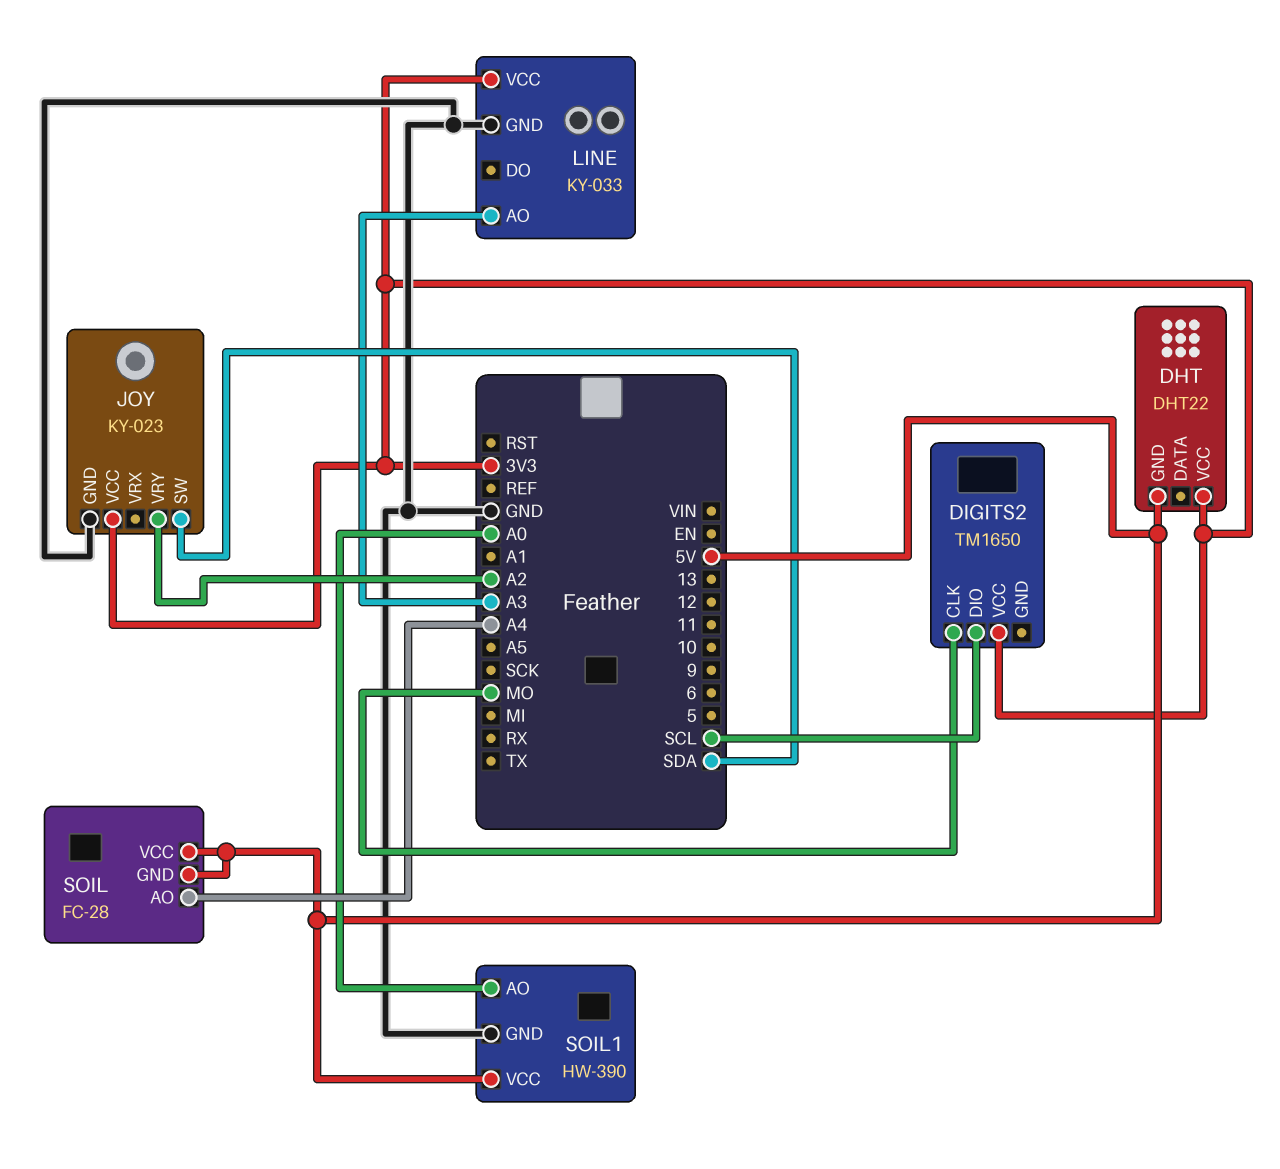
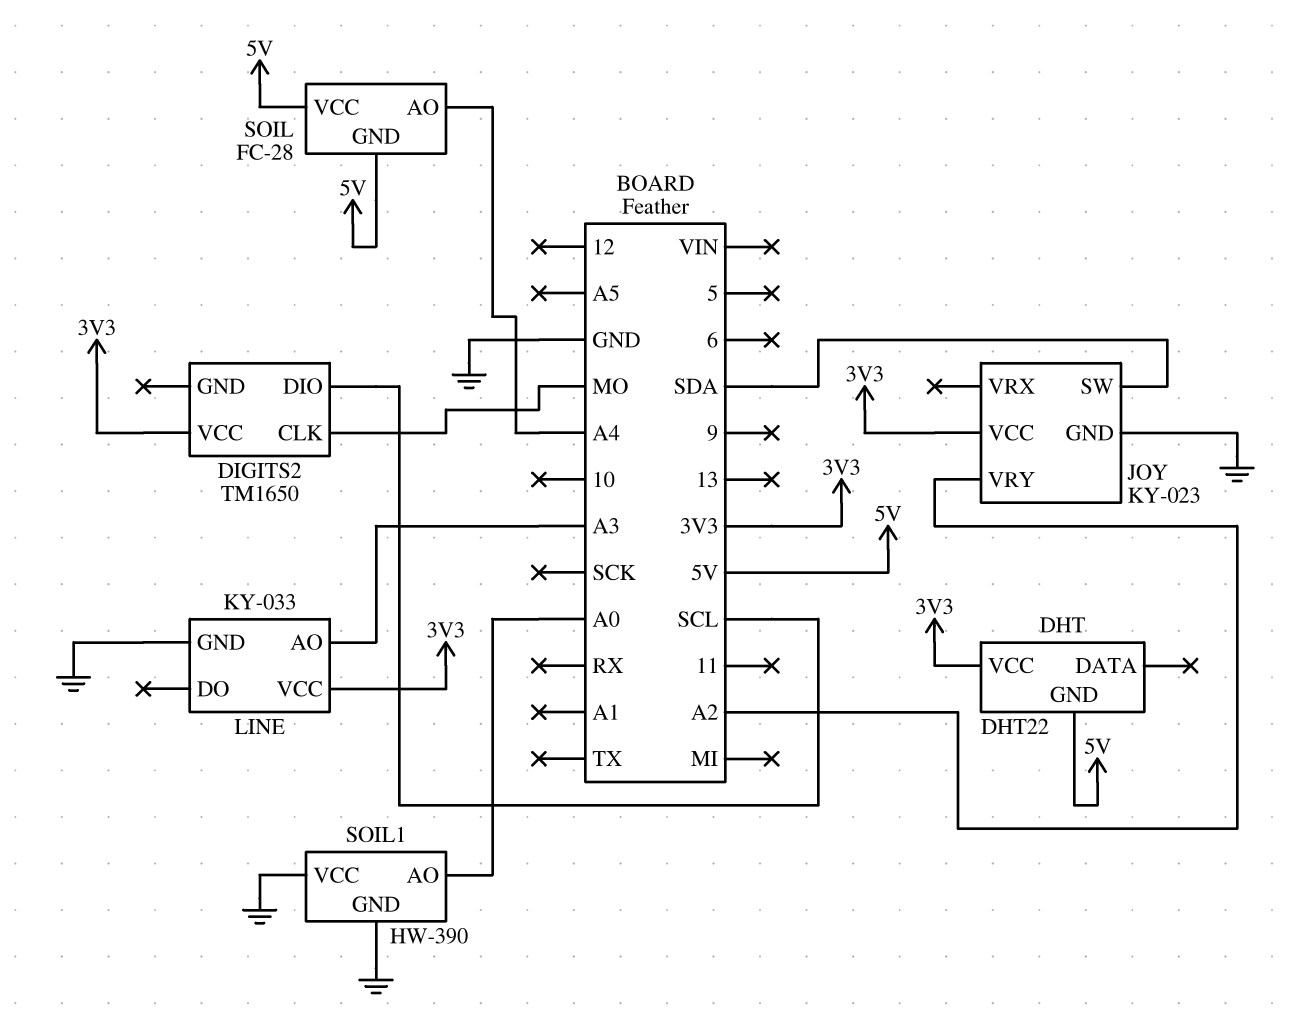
SOIL1 pin VCC: 5V -> GND

